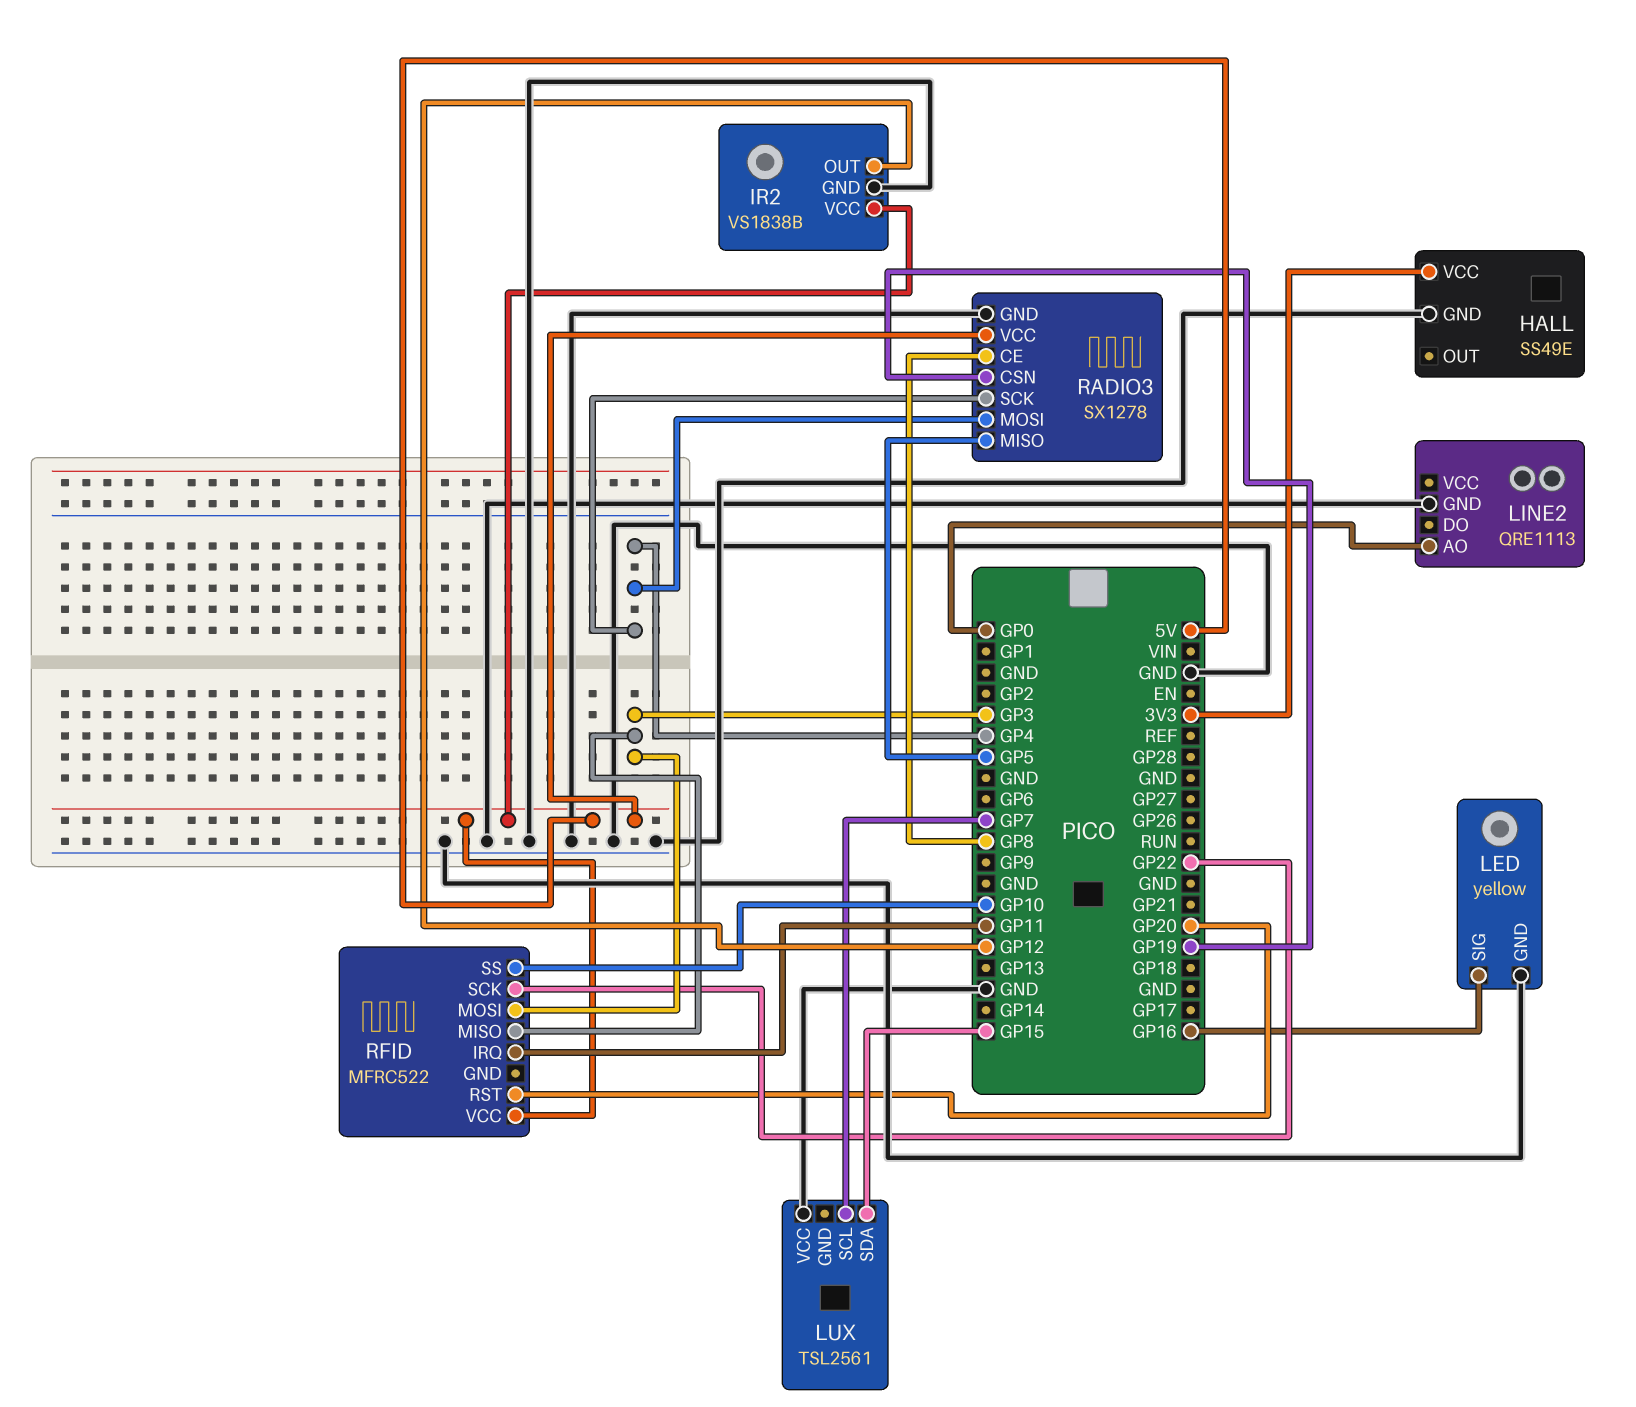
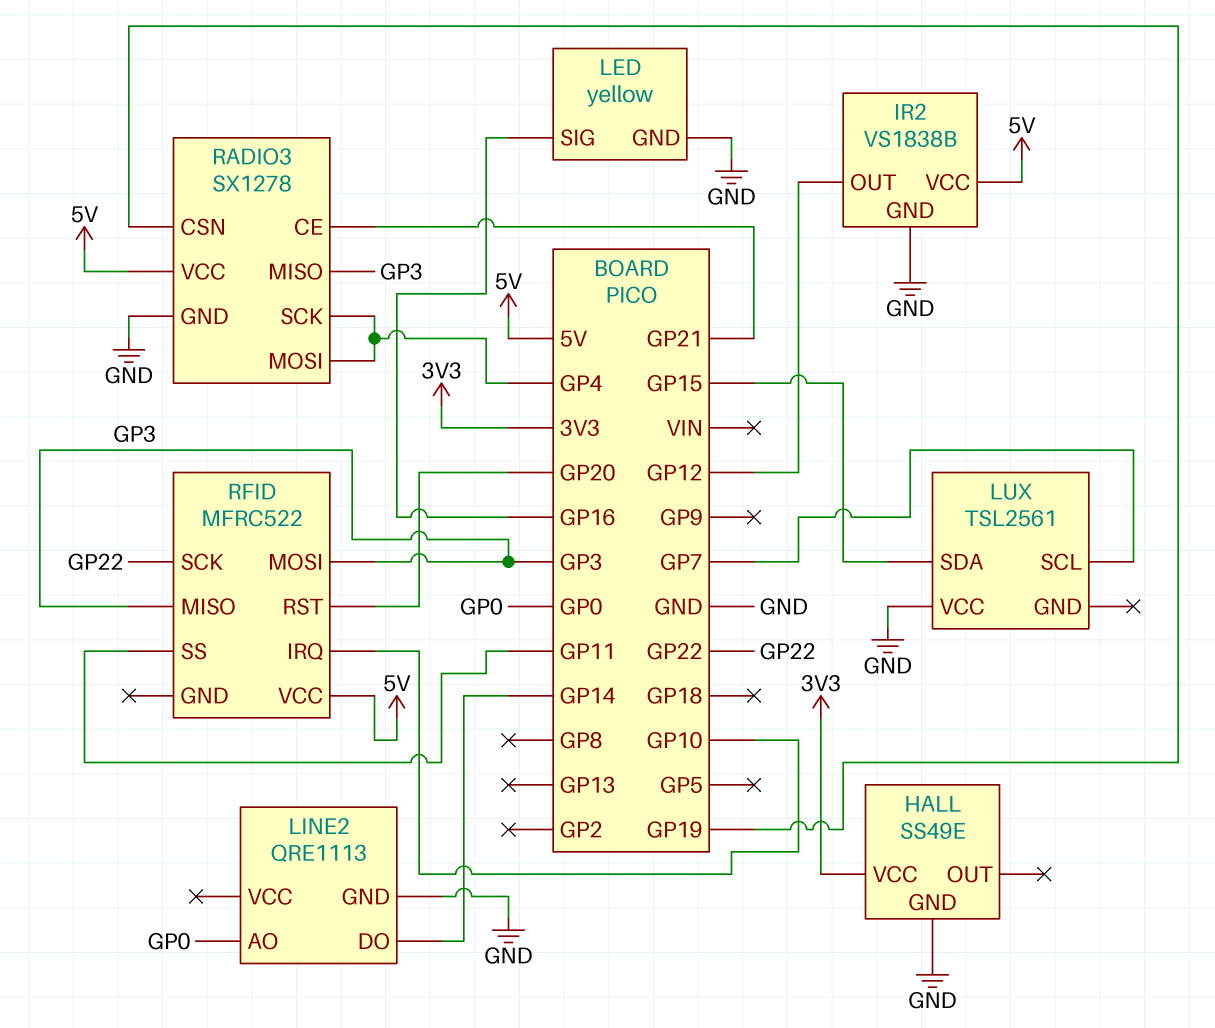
LINE2 pin DO: none -> GP14
RADIO3 pin CE: GP8 -> GP21
RADIO3 pin MISO: GP5 -> GP3
RFID pin IRQ: GP11 -> GP10
RFID pin SS: GP10 -> GP11

